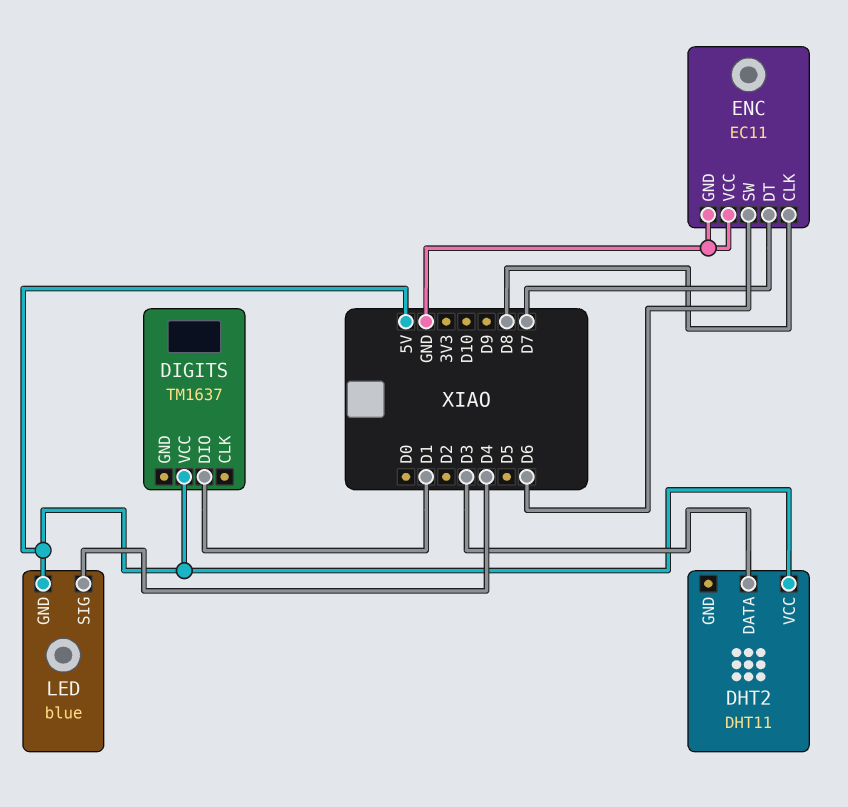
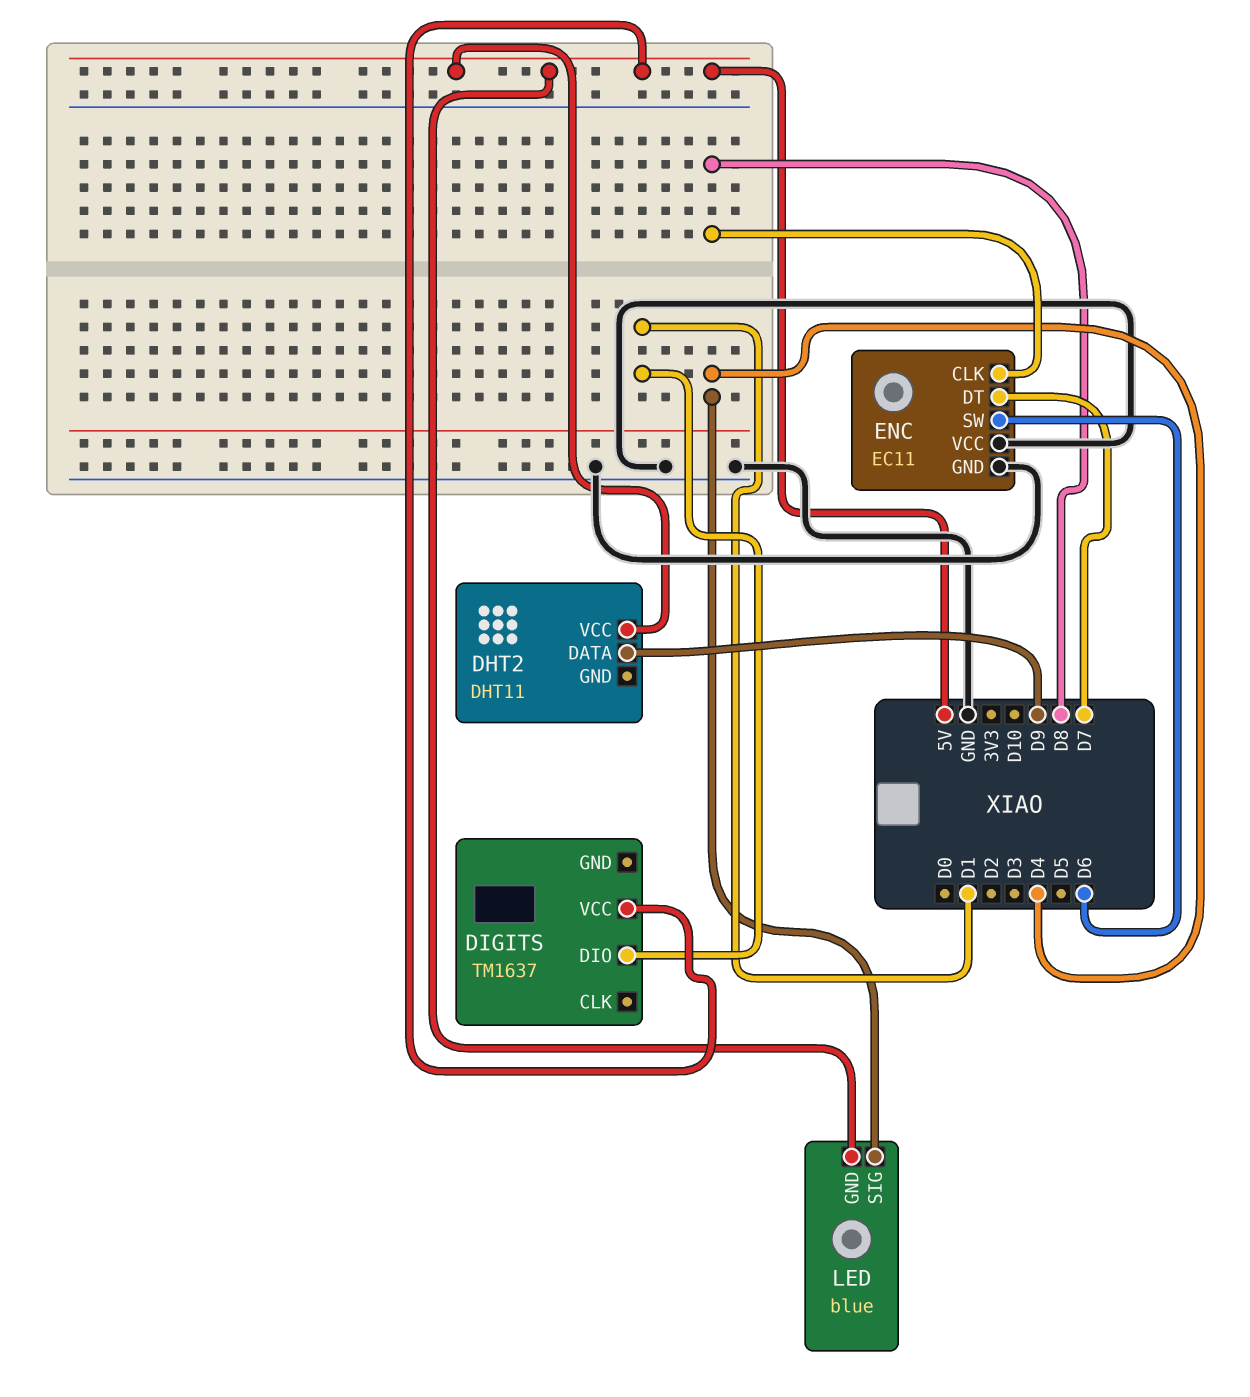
DHT2 pin DATA: D3 -> D9

